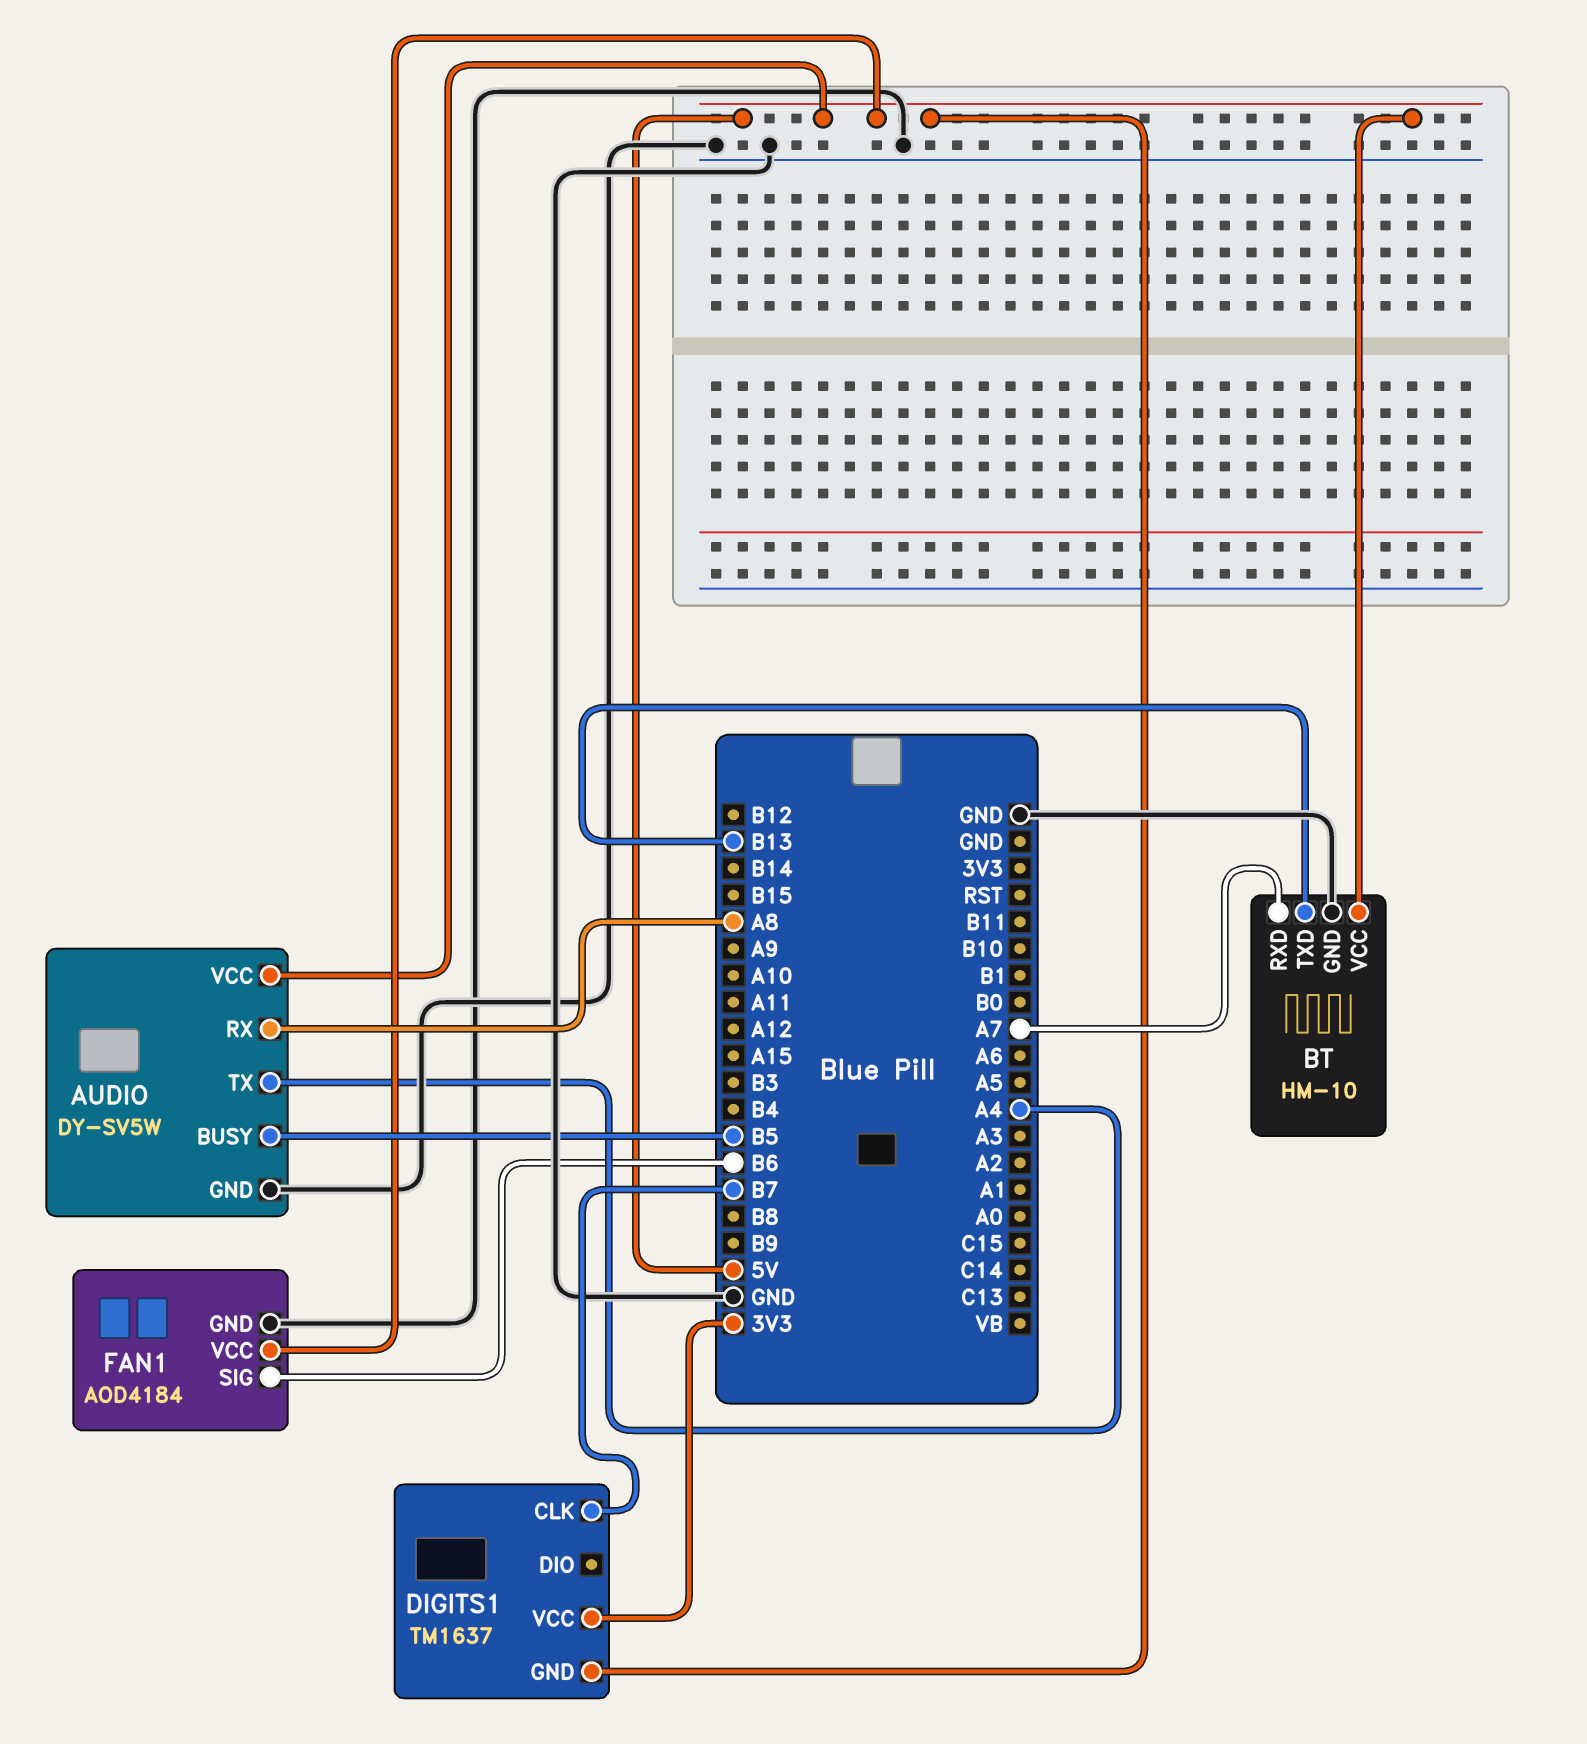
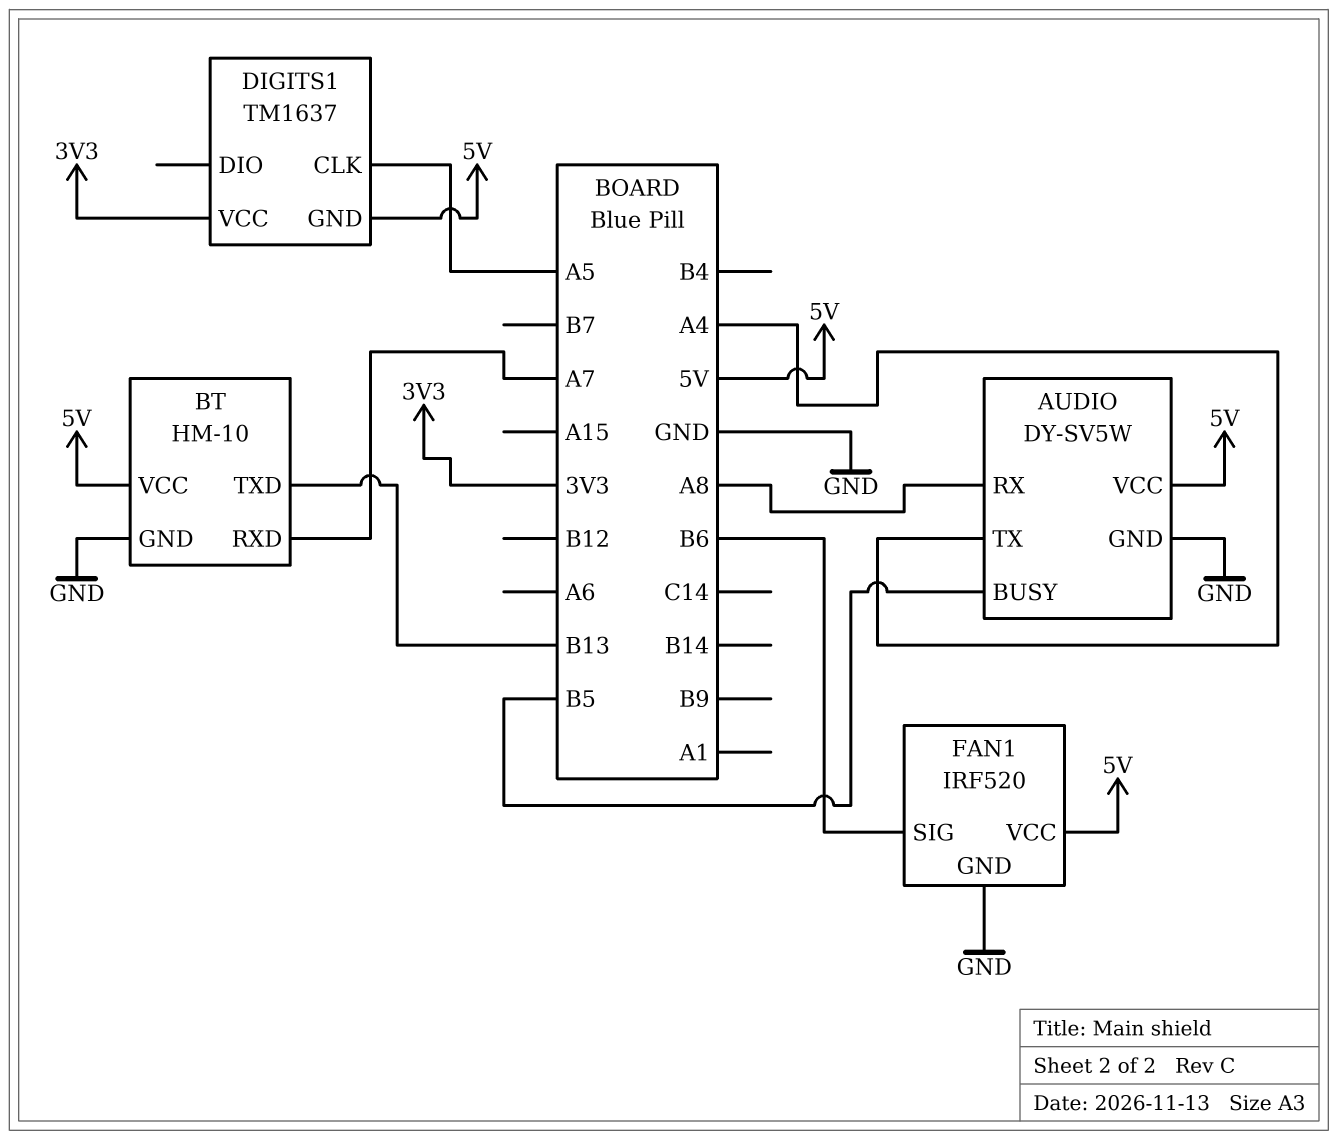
DIGITS1 pin CLK: B7 -> A5
FAN1: AOD4184 -> IRF520

